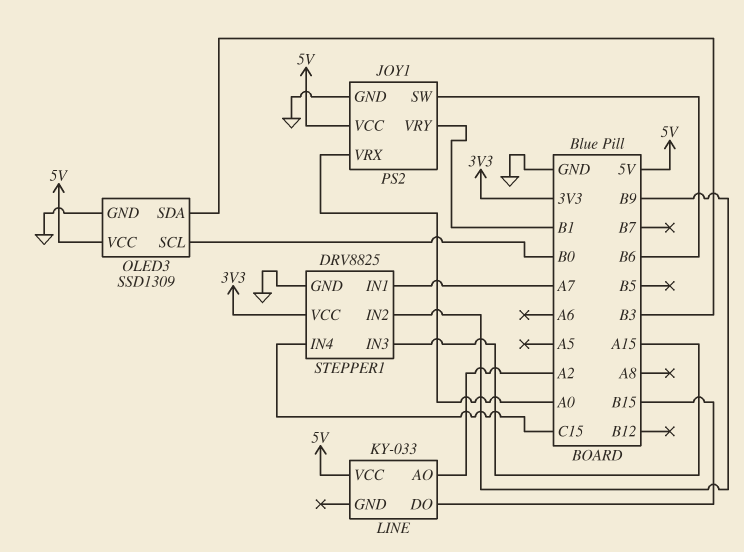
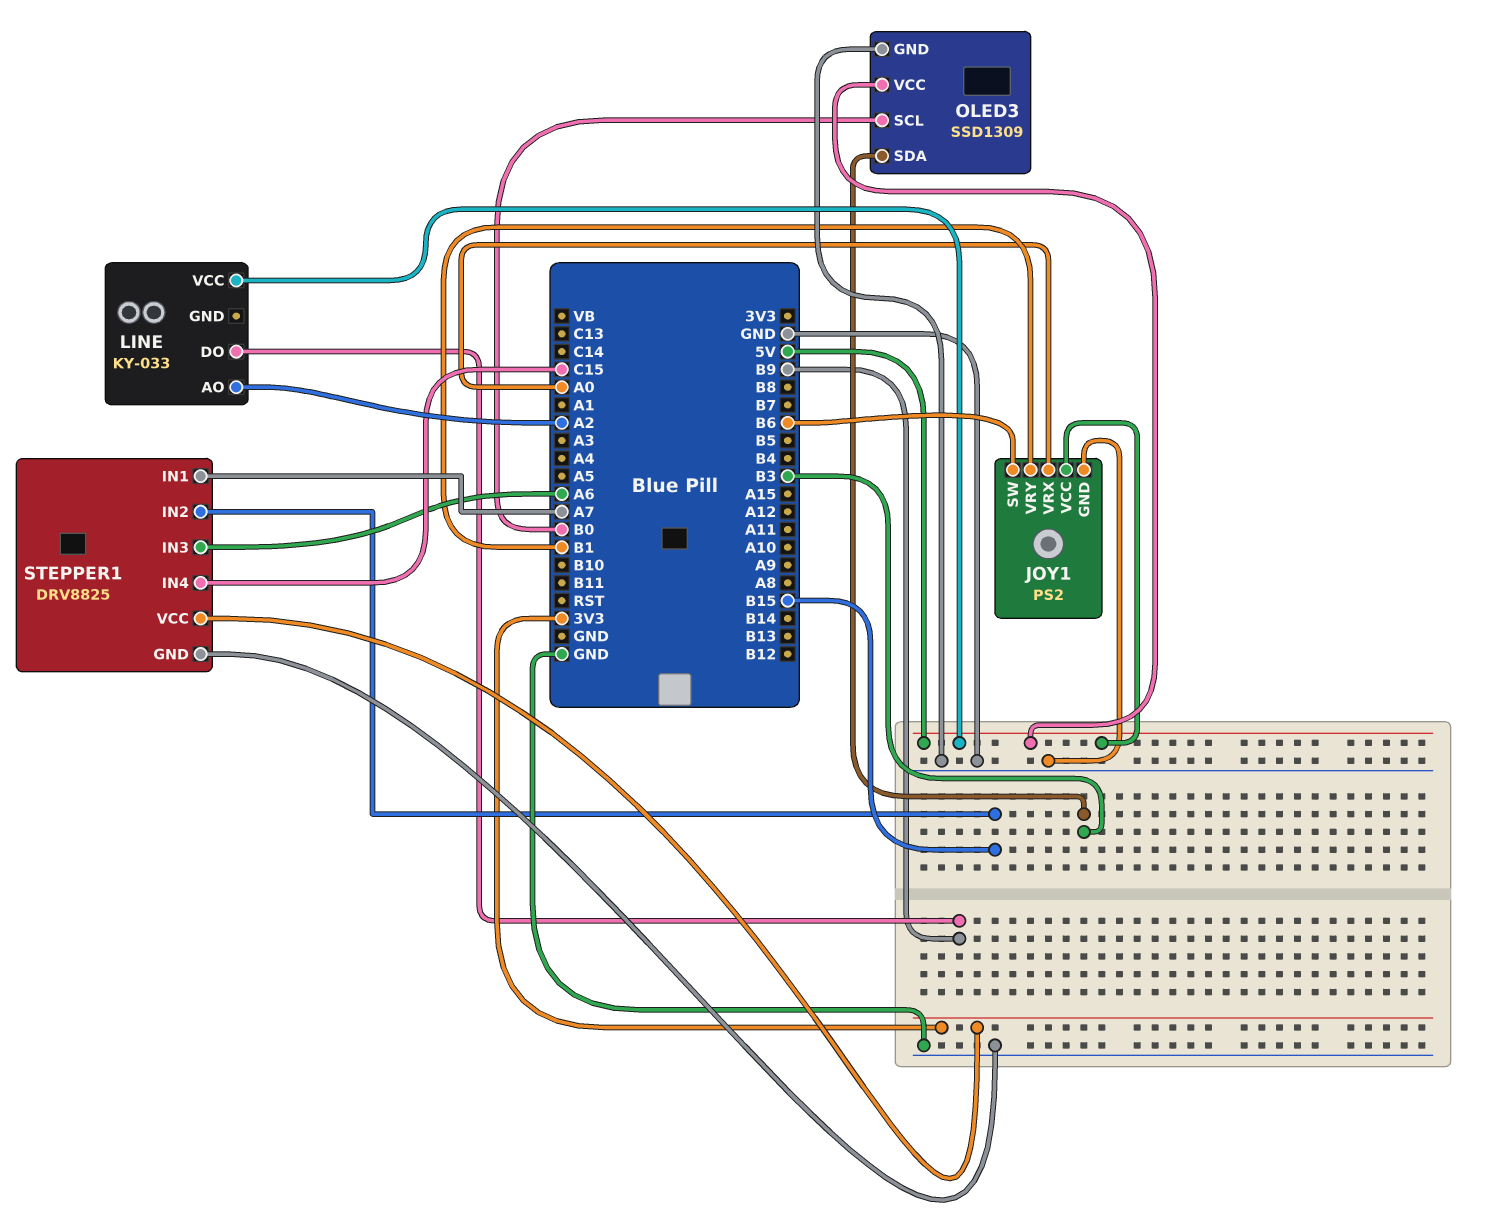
LINE pin DO: B15 -> B9
STEPPER1 pin IN2: B9 -> B15
STEPPER1 pin IN3: A15 -> A6

